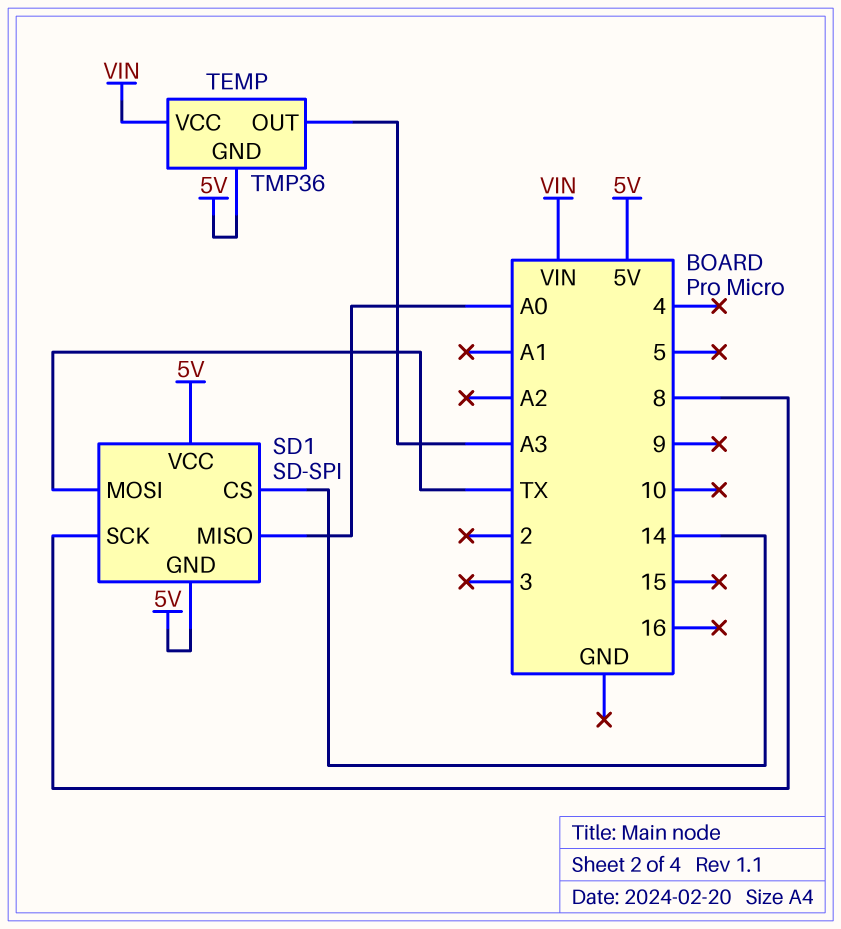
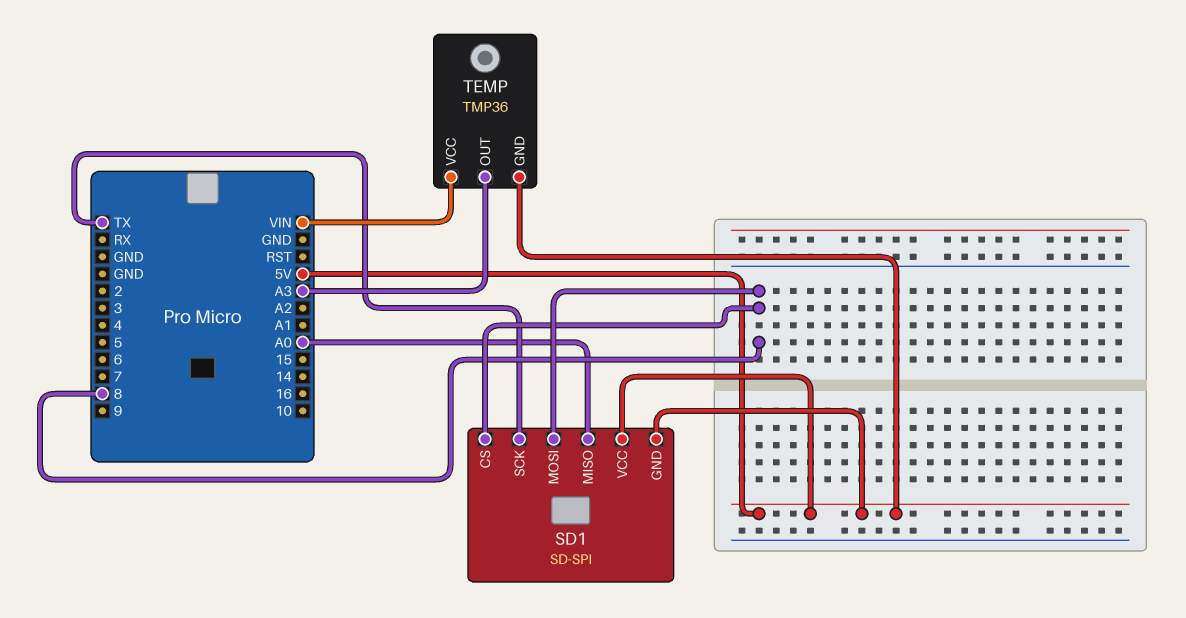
SD1 pin CS: 14 -> 8
SD1 pin MOSI: TX -> 8
SD1 pin SCK: 8 -> TX

